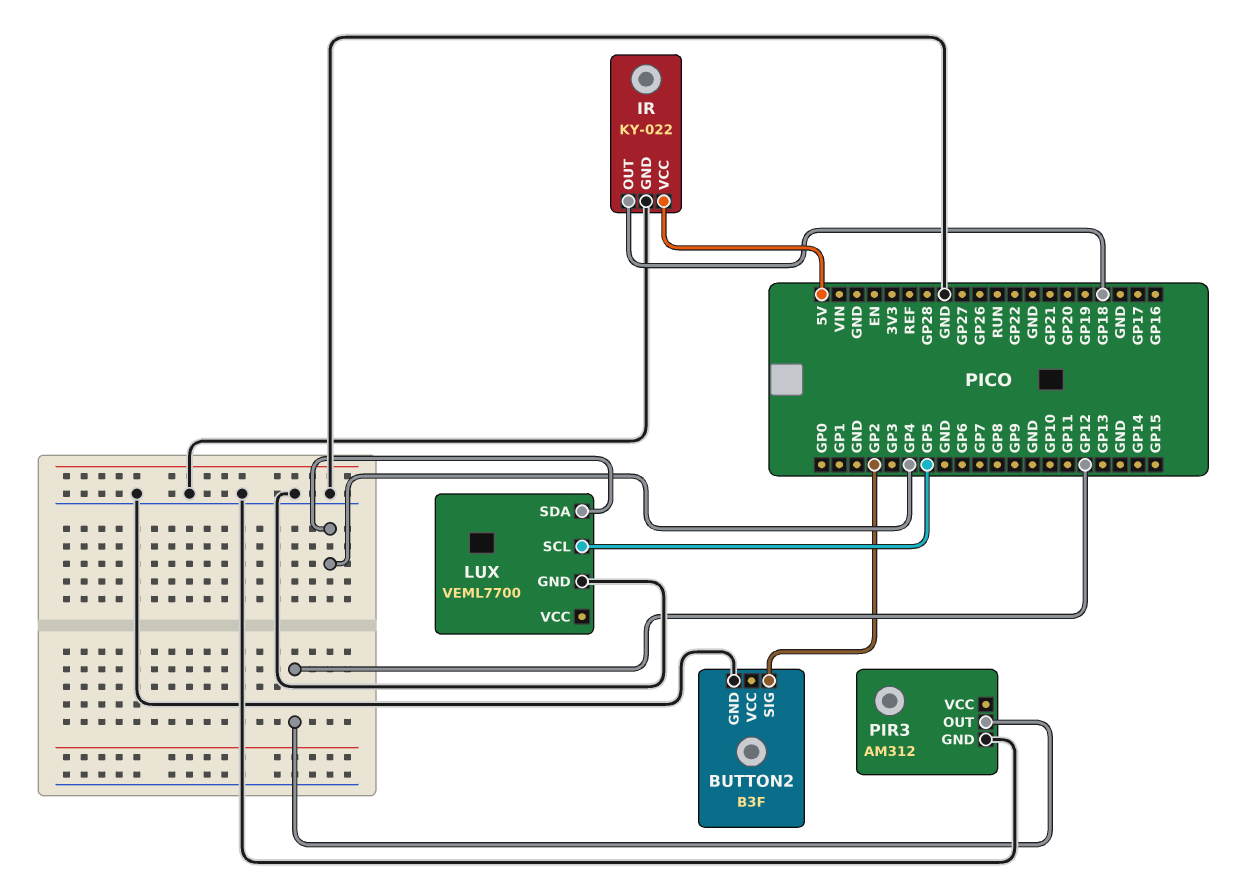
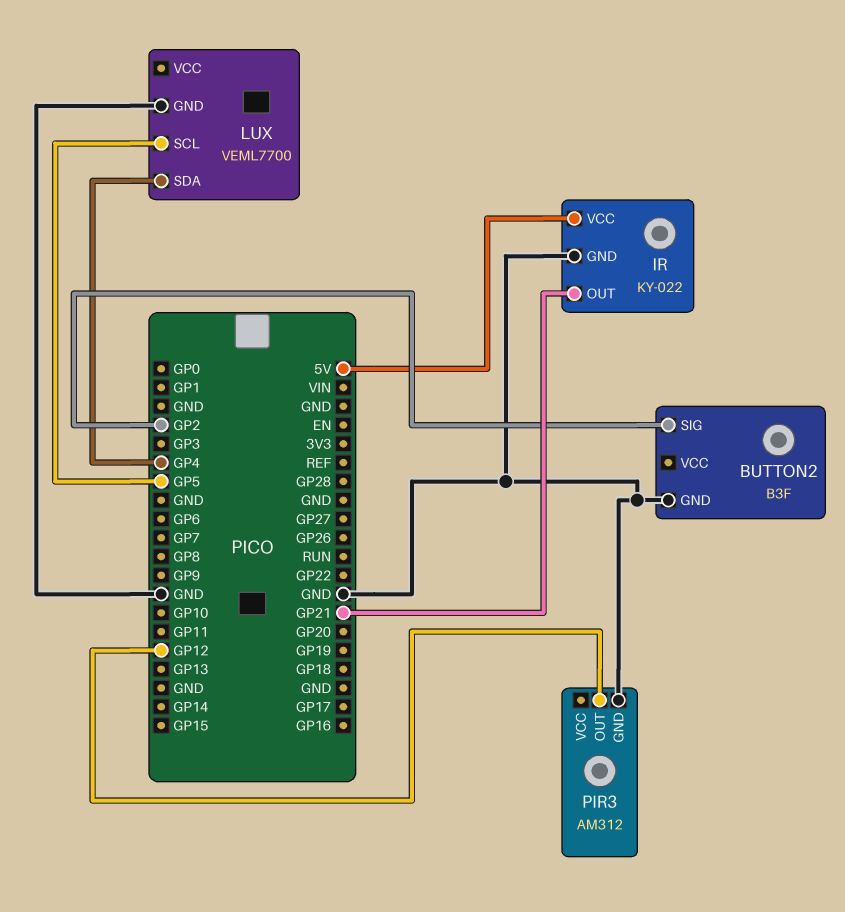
IR pin OUT: GP18 -> GP21

